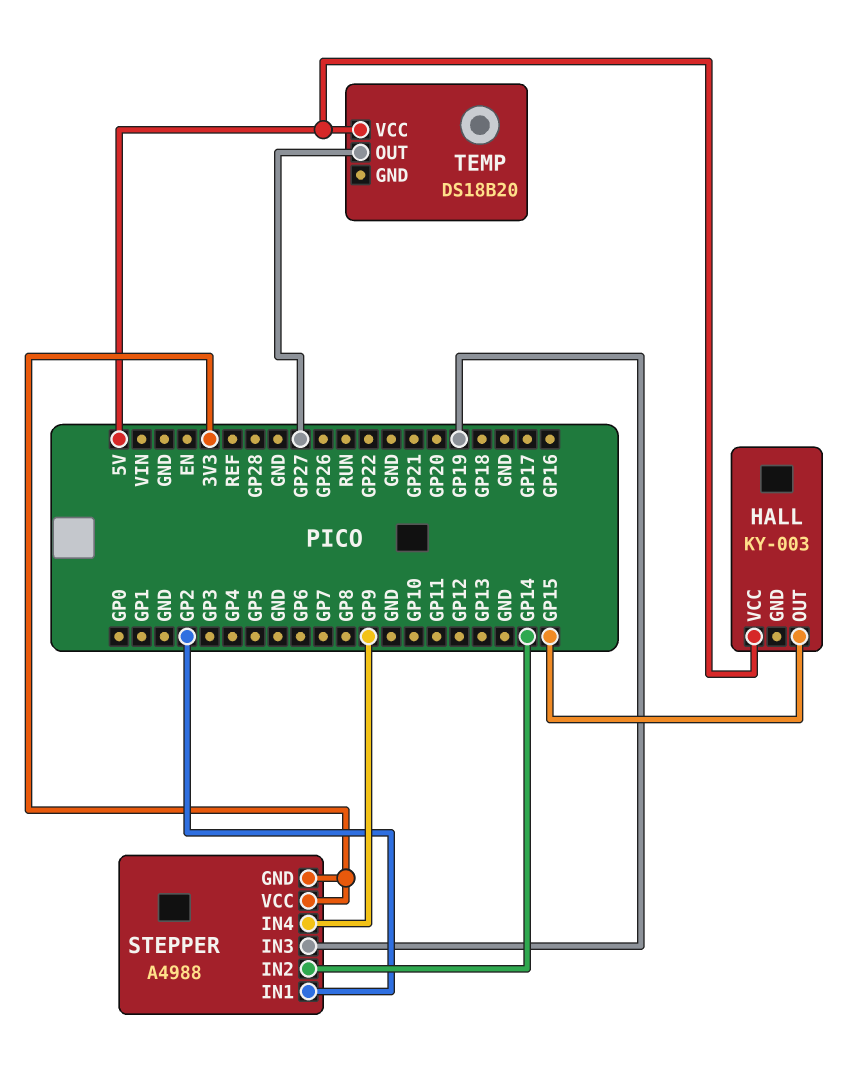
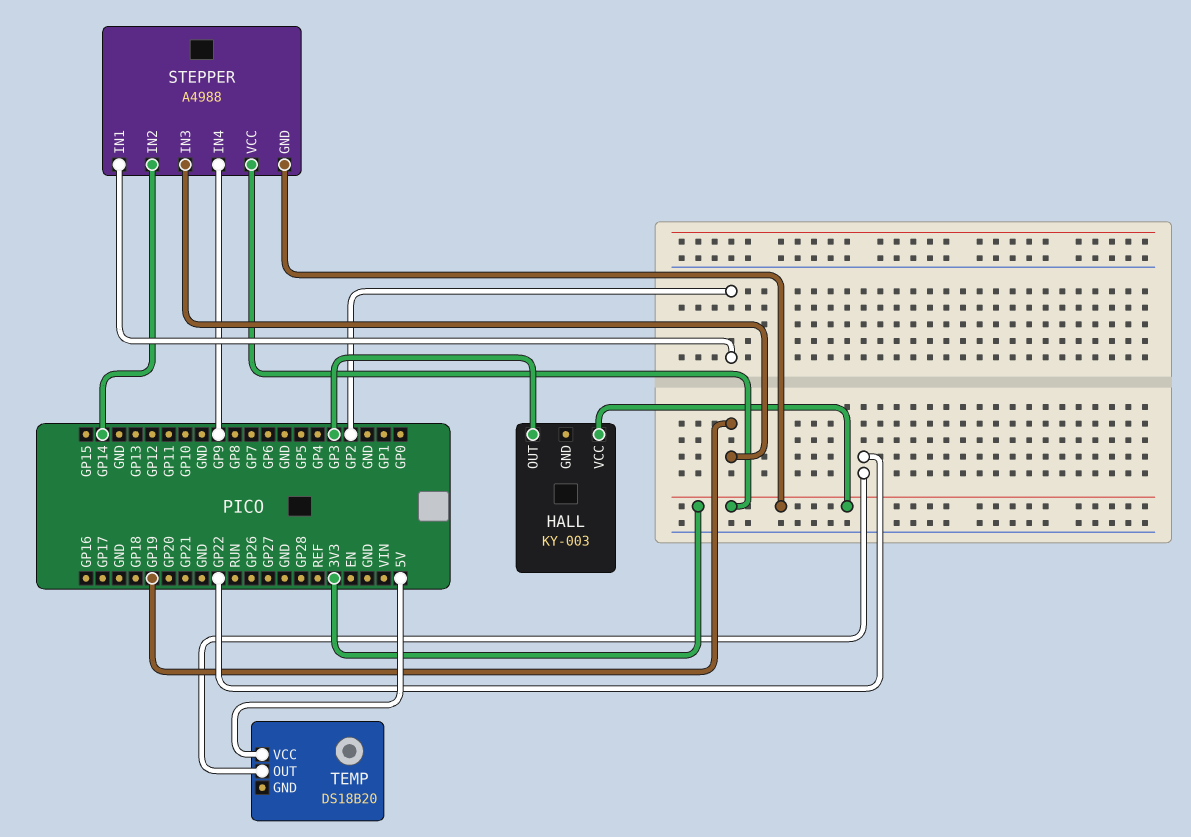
HALL pin OUT: GP15 -> GP3
HALL pin VCC: 5V -> 3V3
TEMP pin OUT: GP27 -> GP22

